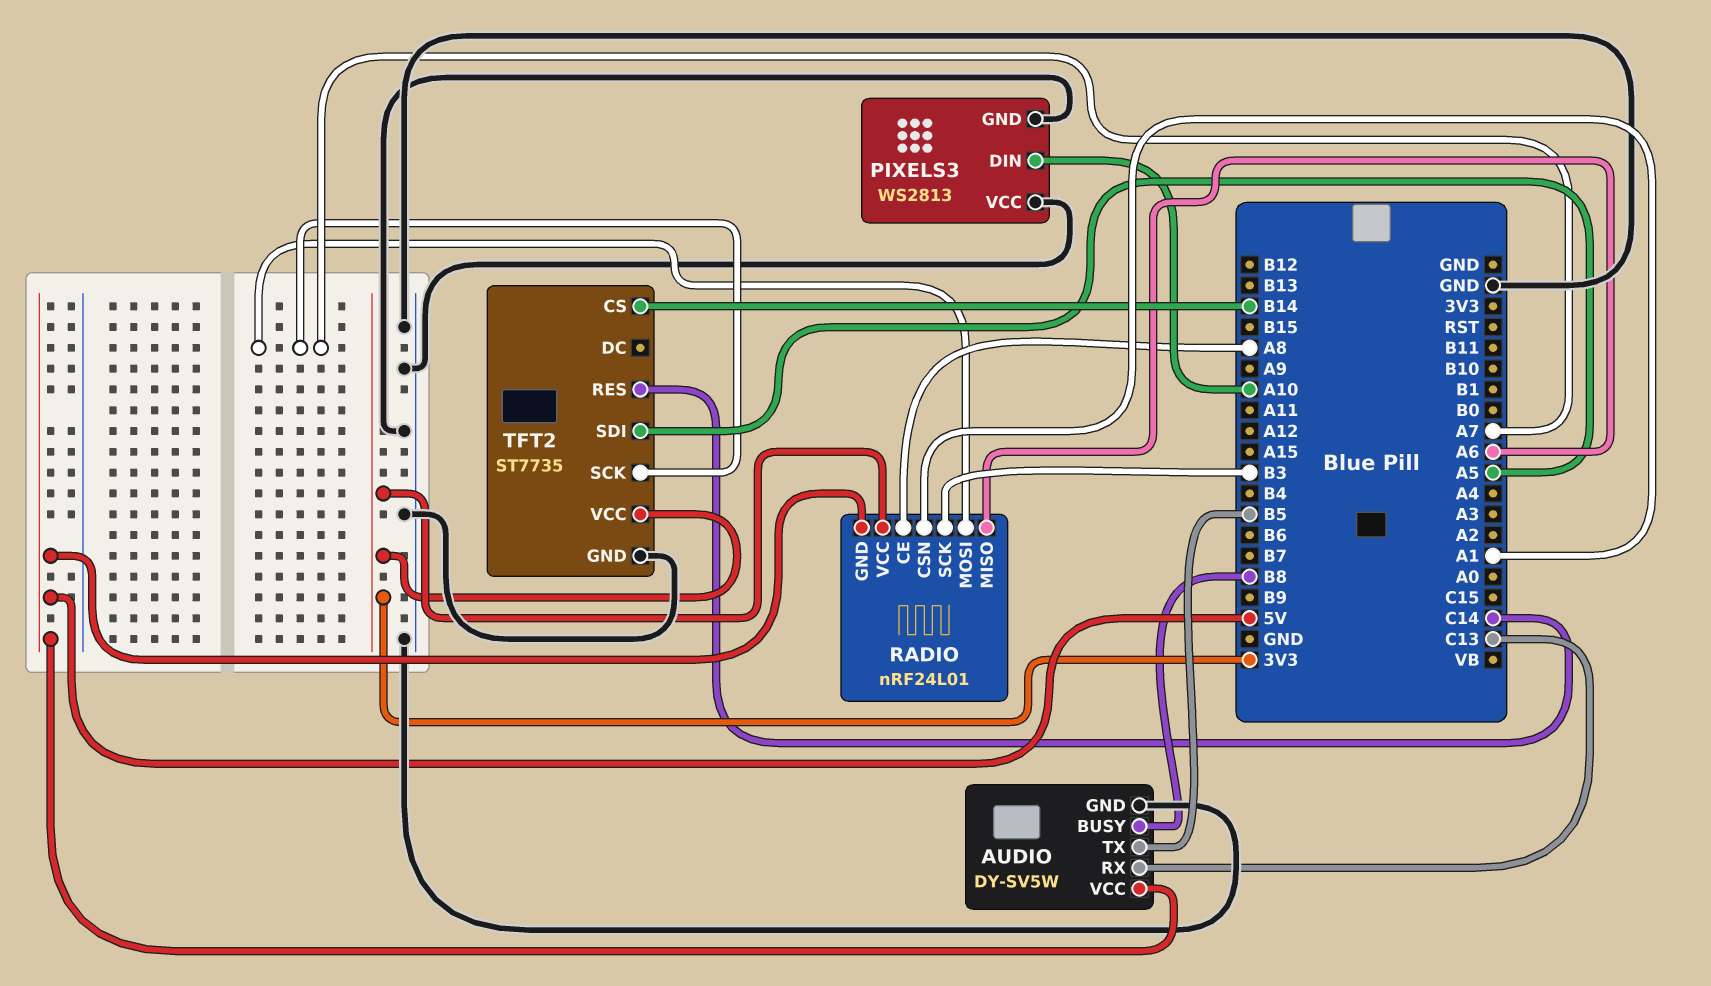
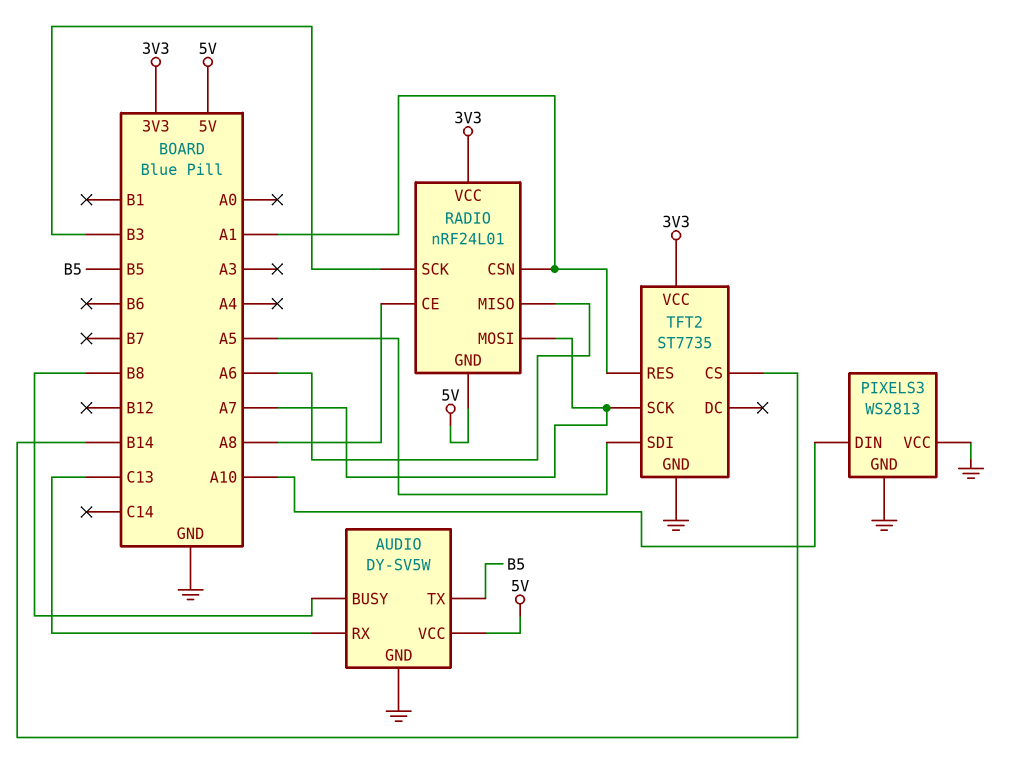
TFT2 pin RES: C14 -> A1

